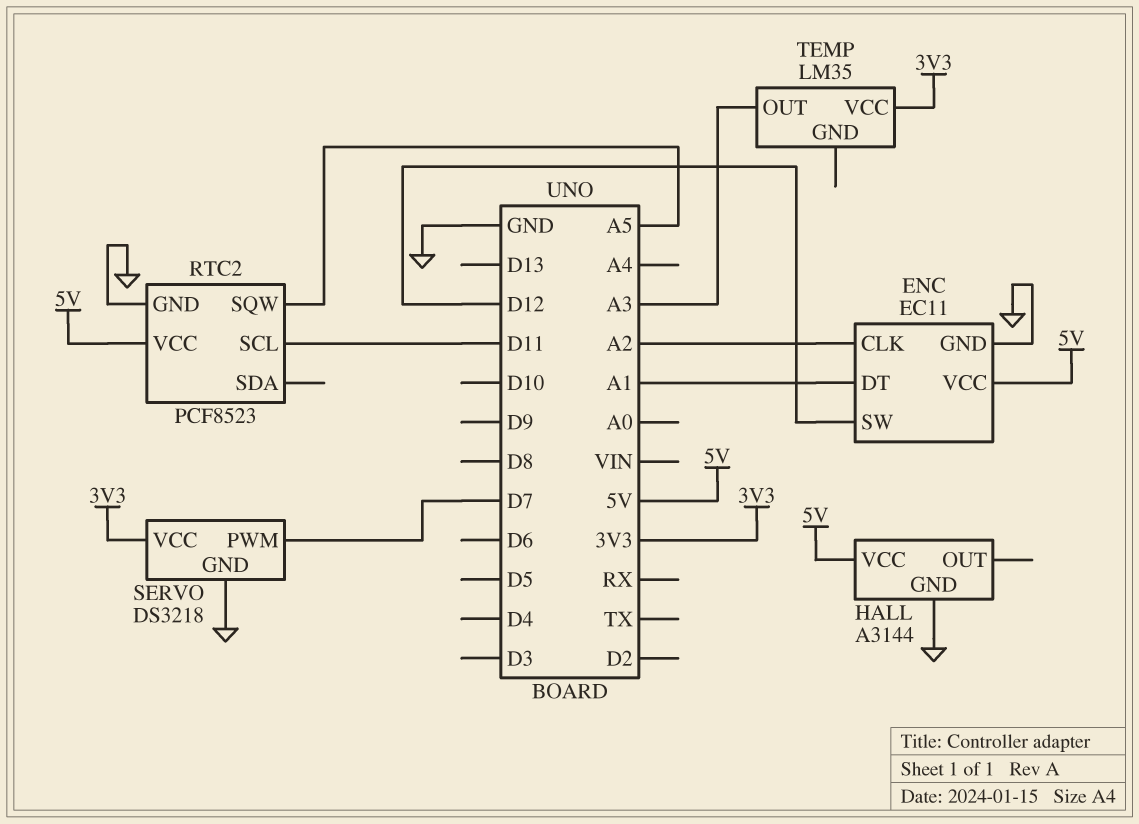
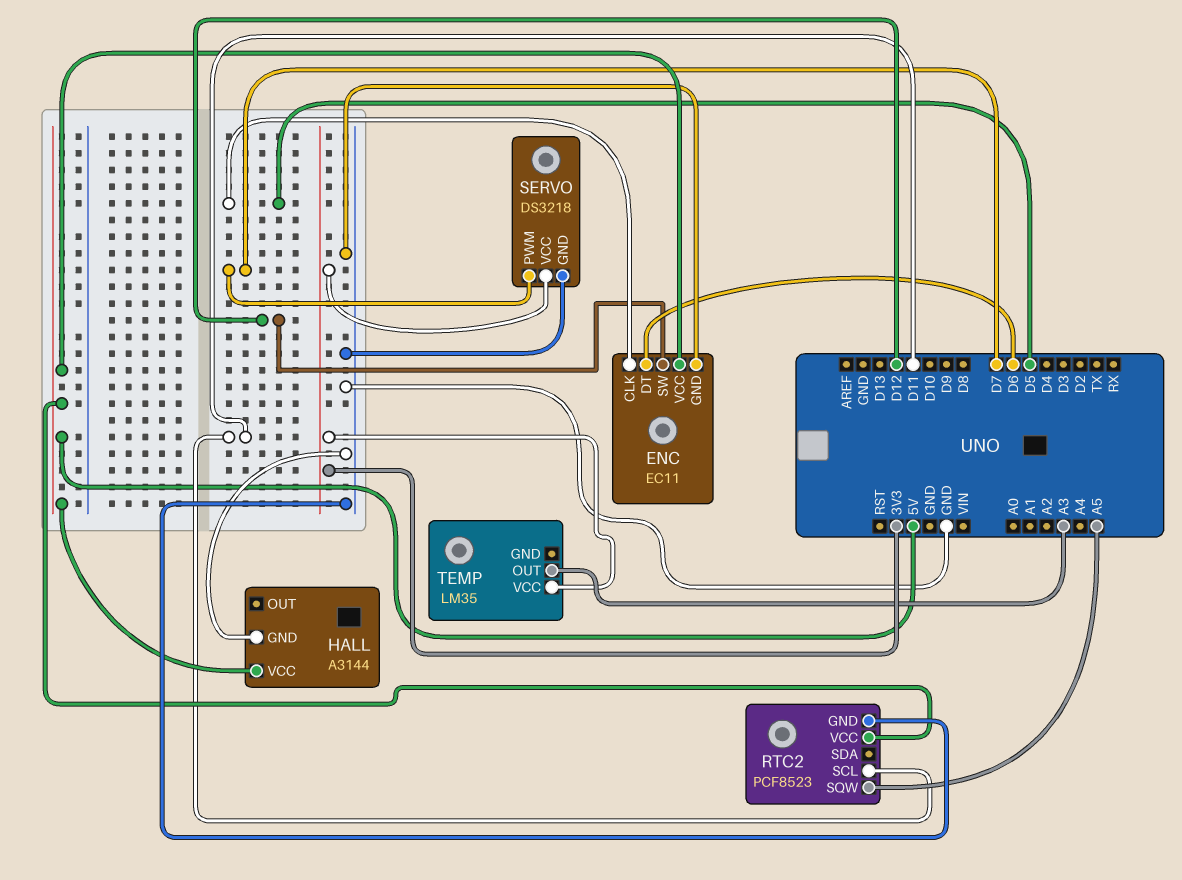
ENC pin CLK: A2 -> D5
ENC pin DT: A1 -> D6

